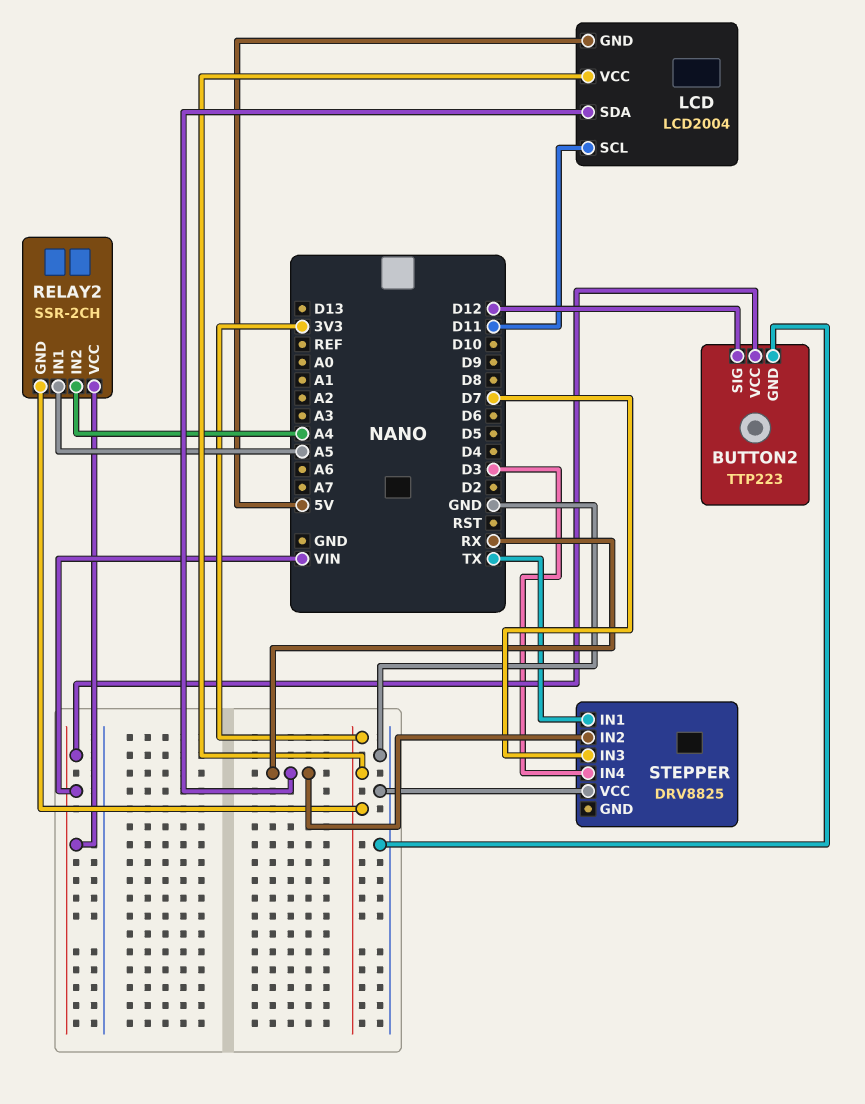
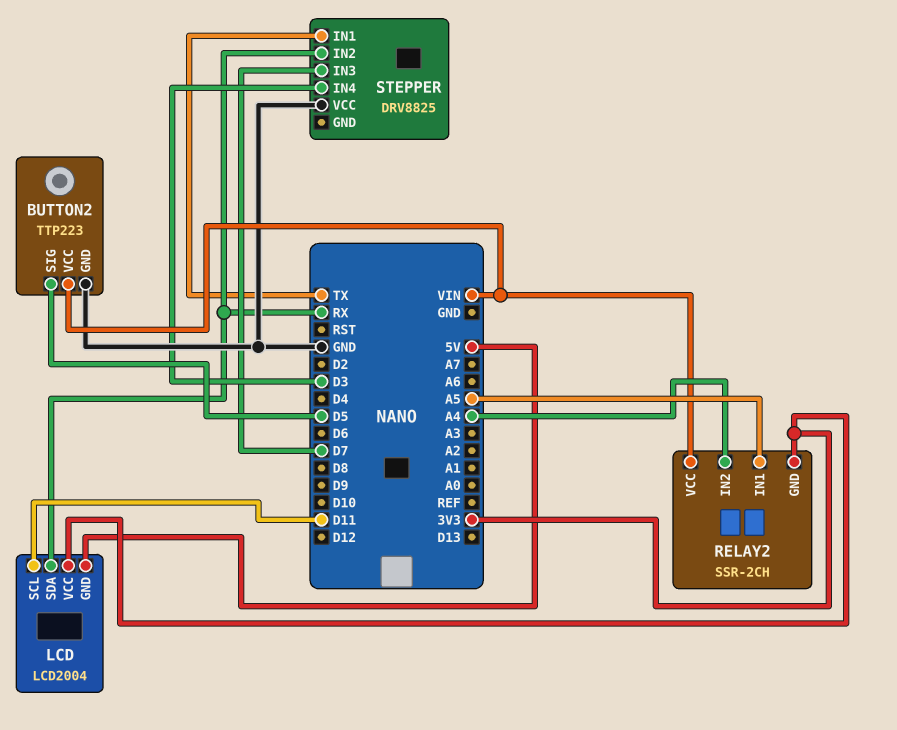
BUTTON2 pin SIG: D12 -> D5

